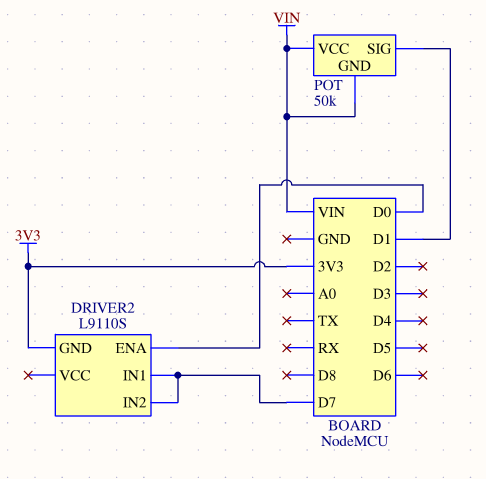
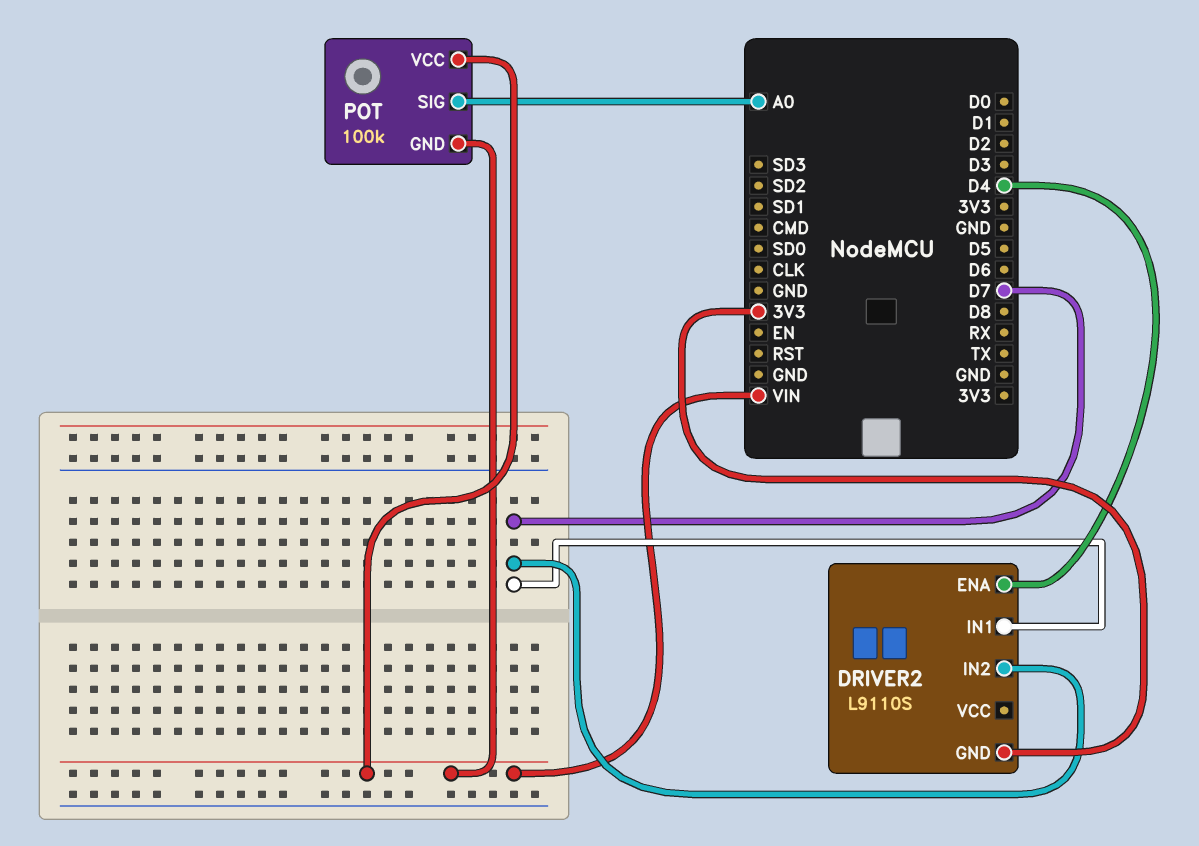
DRIVER2 pin ENA: D0 -> D4
POT: 50k -> 100k
POT pin SIG: D1 -> A0

